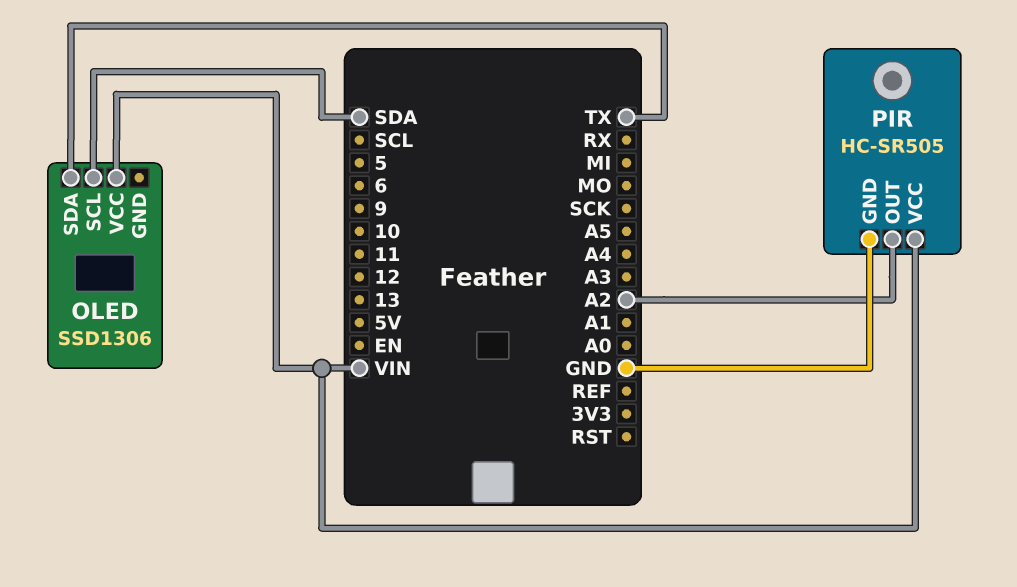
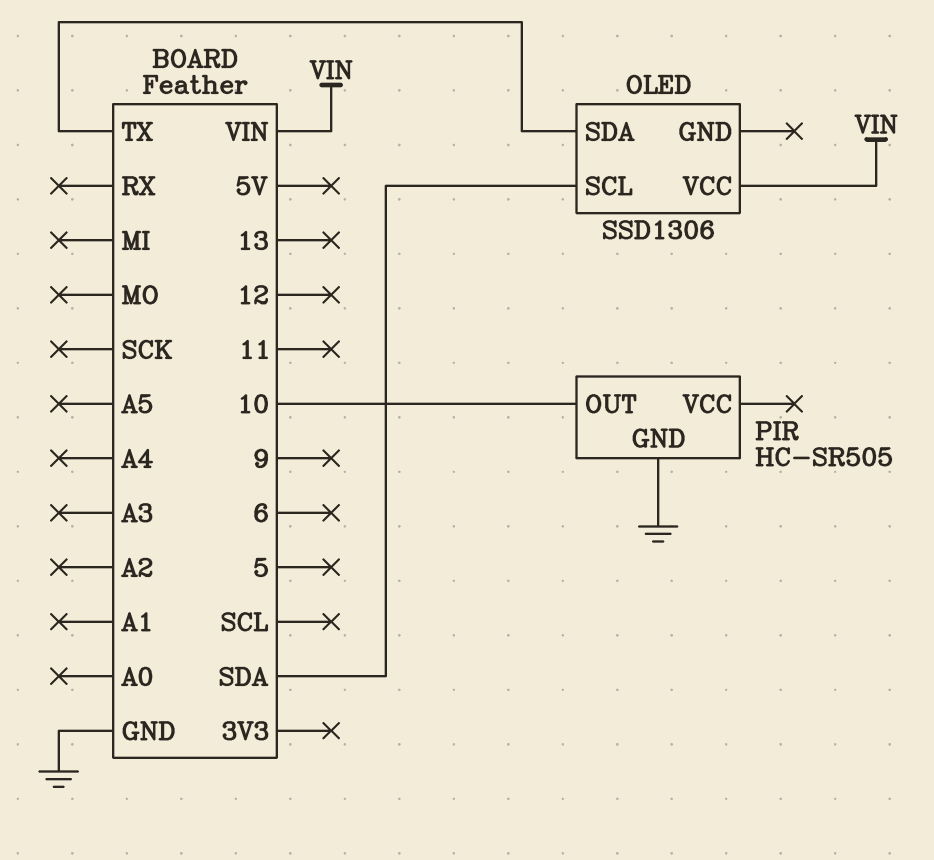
PIR pin OUT: A2 -> 10
PIR pin VCC: VIN -> none

